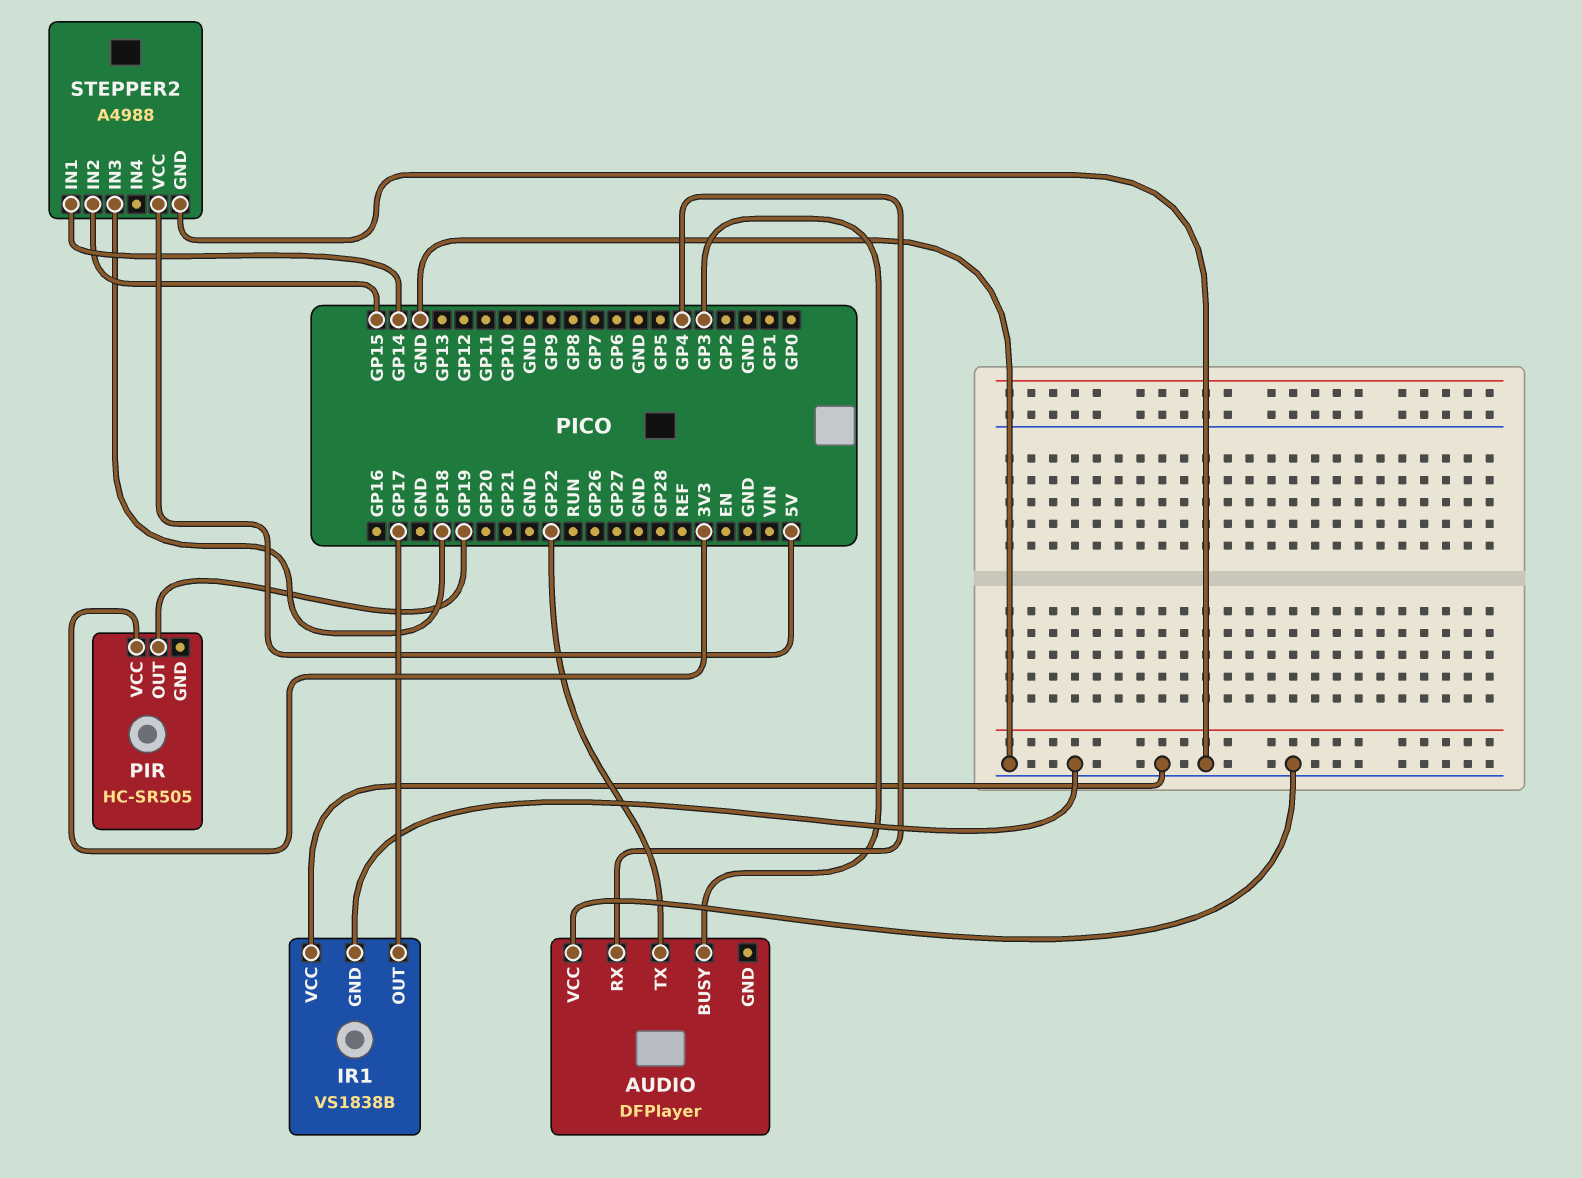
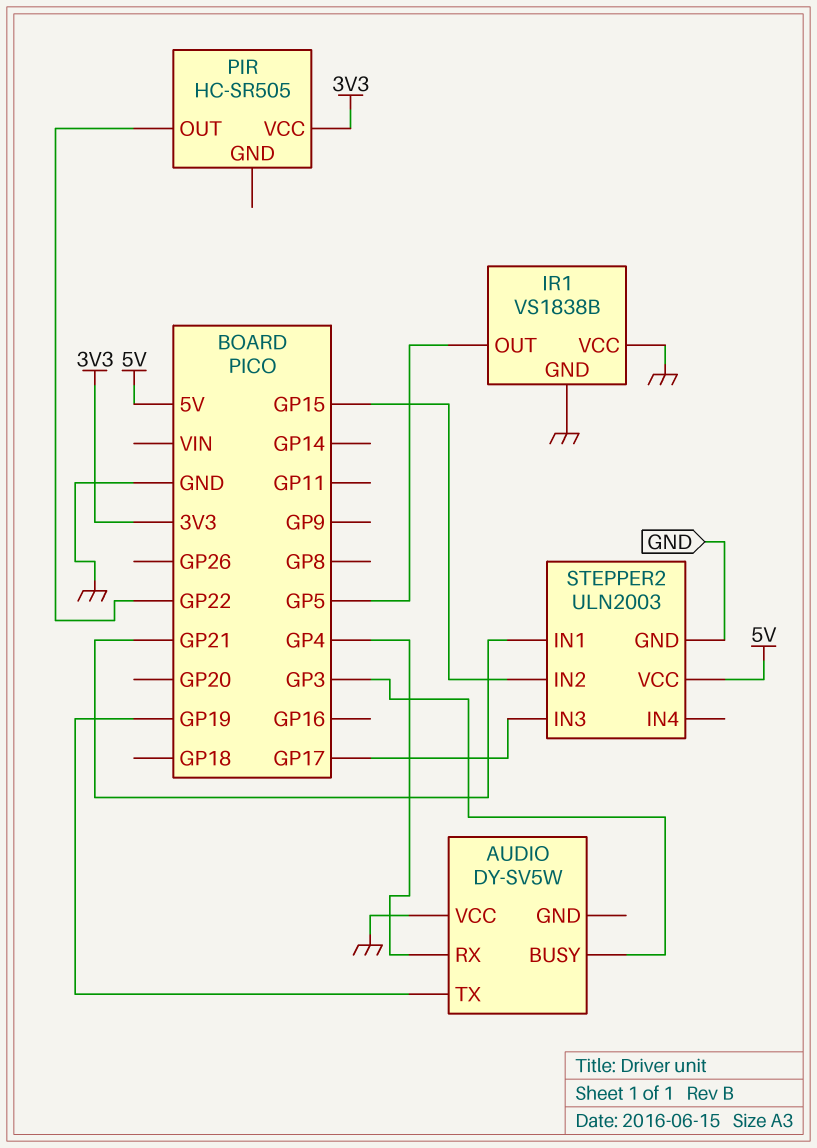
AUDIO: DFPlayer -> DY-SV5W
AUDIO pin TX: GP22 -> GP19
IR1 pin OUT: GP17 -> GP5
PIR pin OUT: GP19 -> GP22
STEPPER2: A4988 -> ULN2003
STEPPER2 pin IN1: GP14 -> GP21
STEPPER2 pin IN3: GP18 -> GP17

